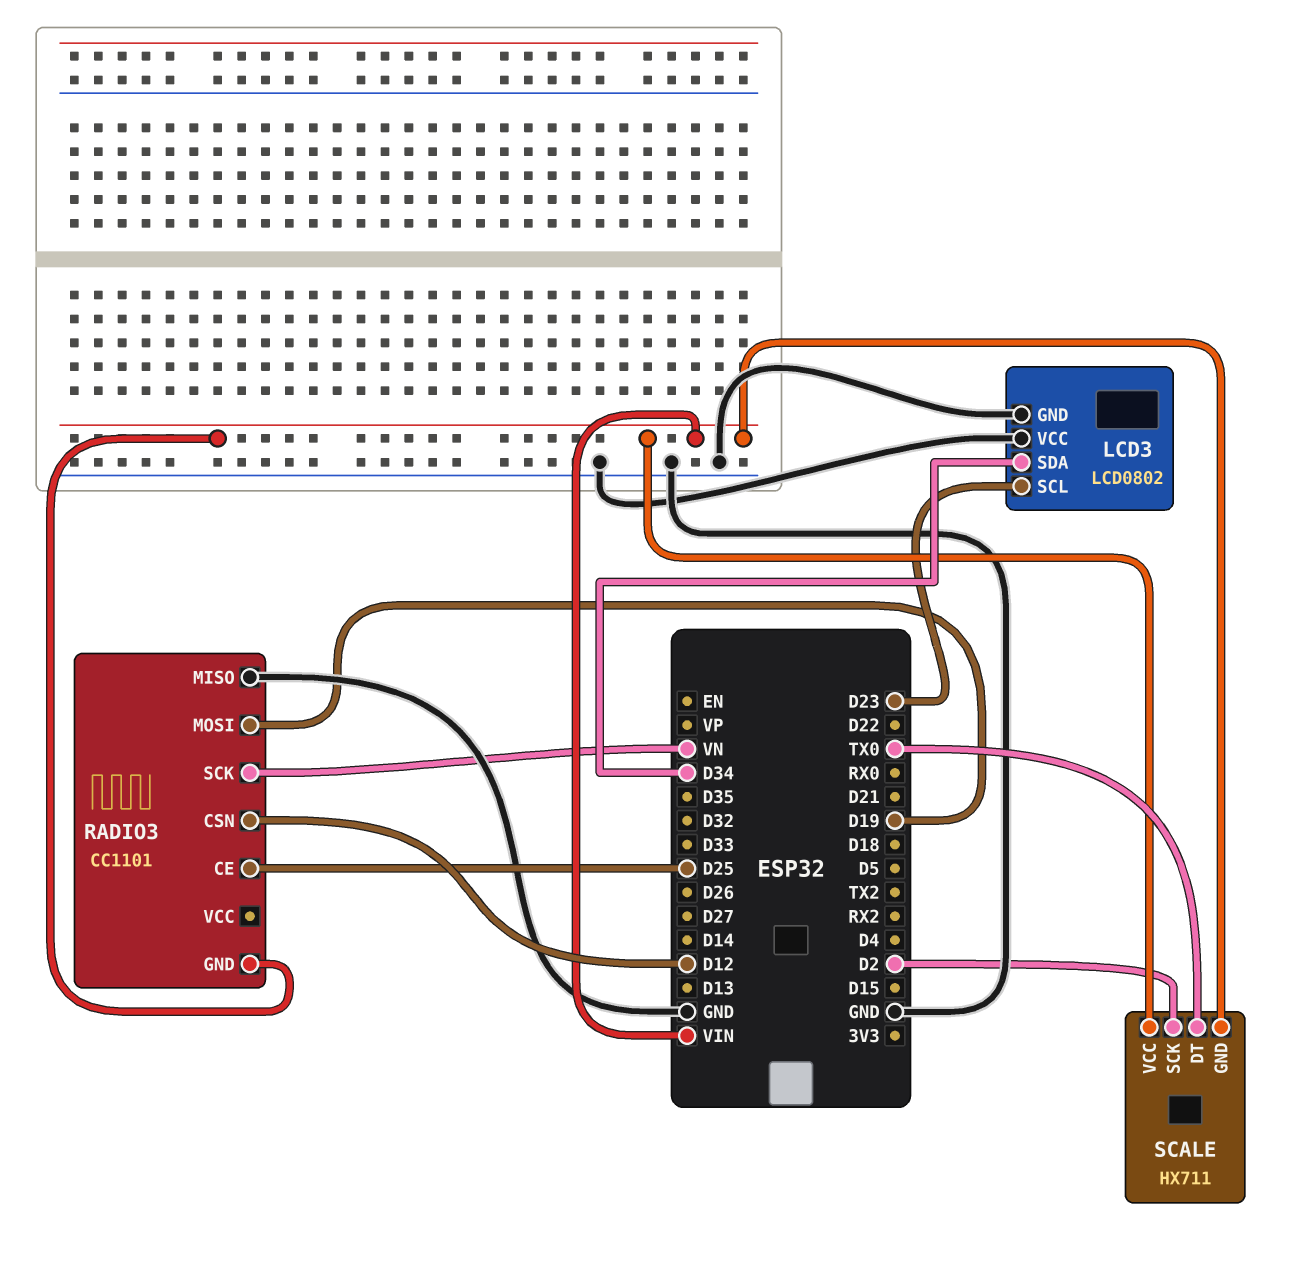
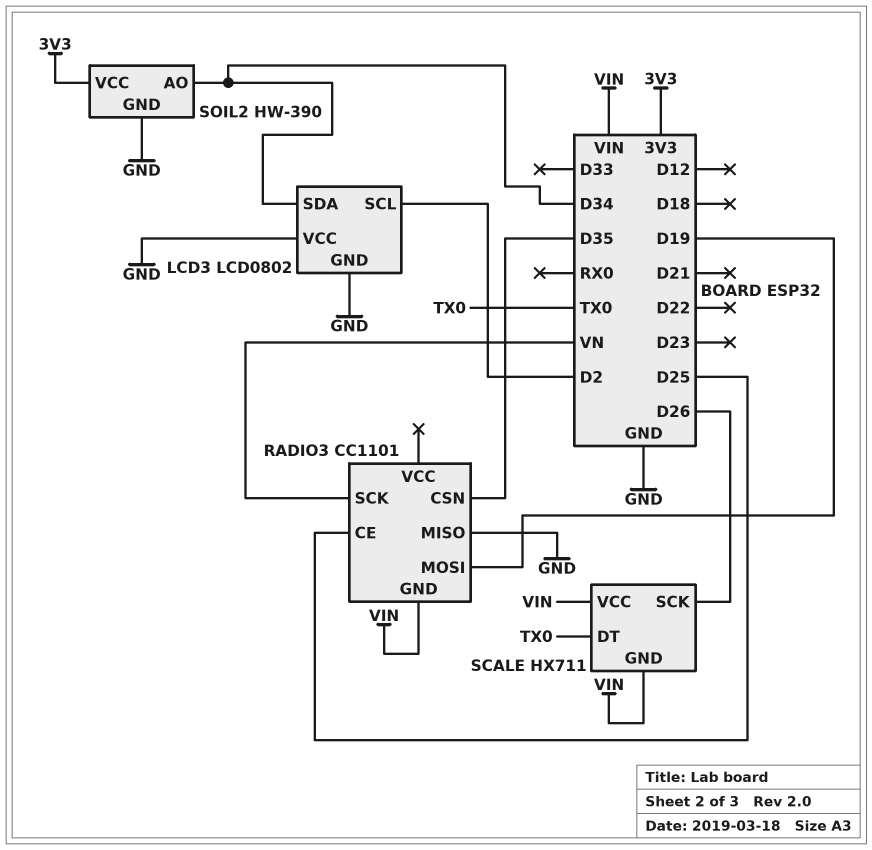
LCD3 pin SCL: D23 -> D2
RADIO3 pin CSN: D12 -> D35
SCALE pin SCK: D2 -> D26
SOIL2: none -> HW-390
SOIL2 pin AO: none -> D34
SOIL2 pin GND: none -> GND
SOIL2 pin VCC: none -> 3V3

